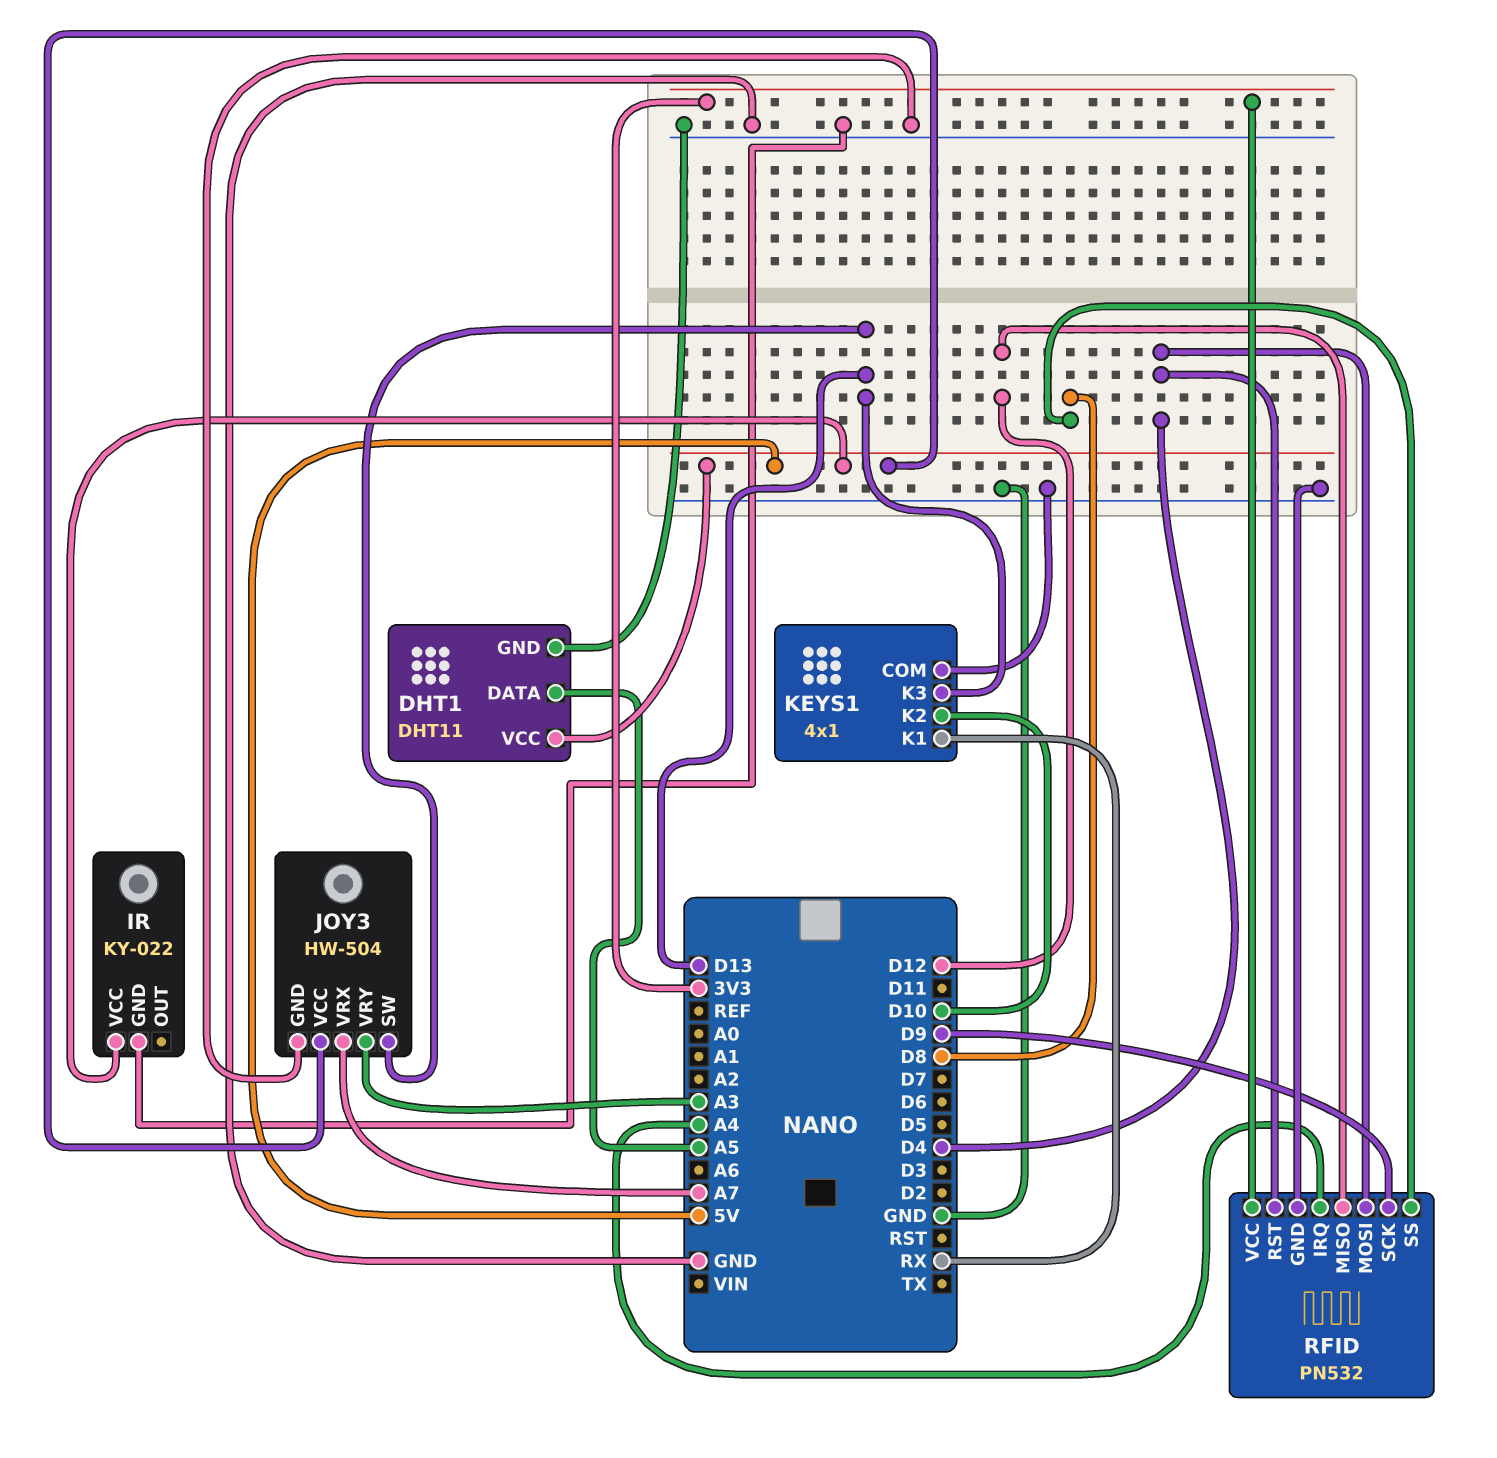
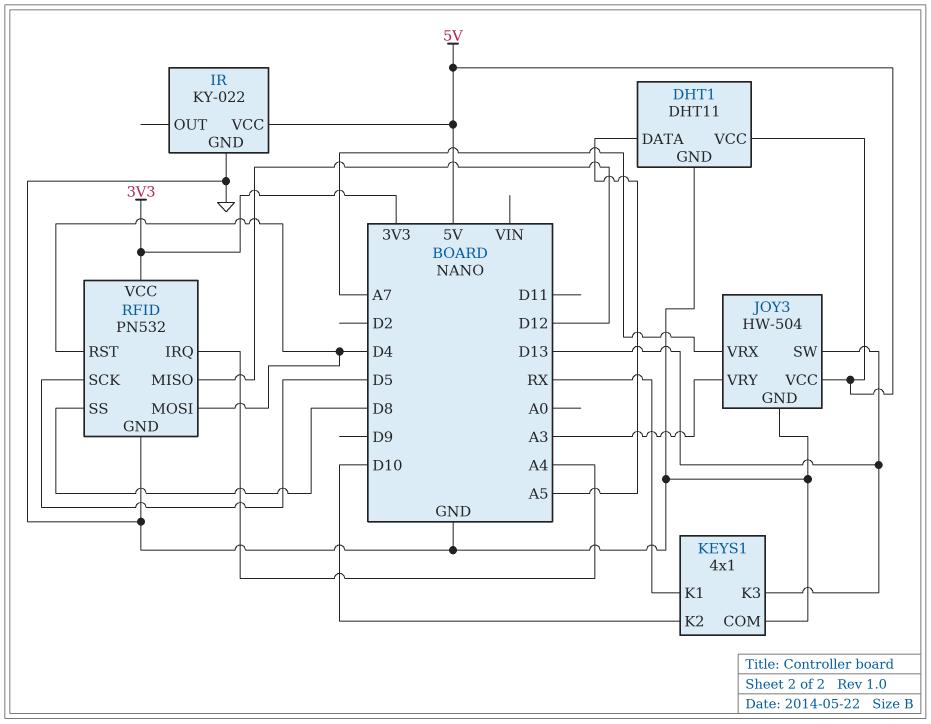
RFID pin SCK: D9 -> D5

